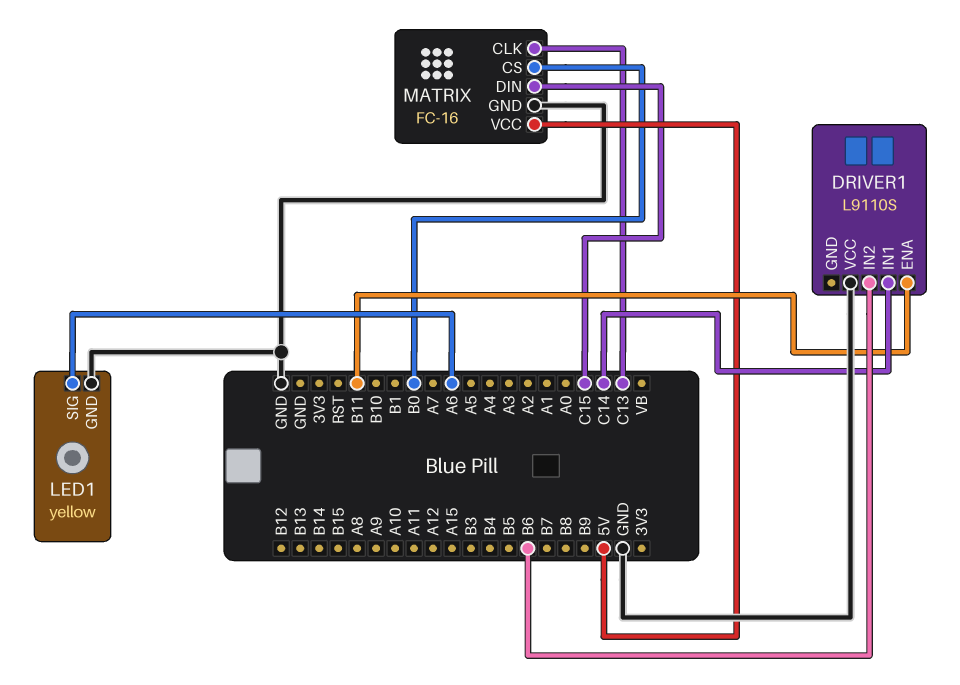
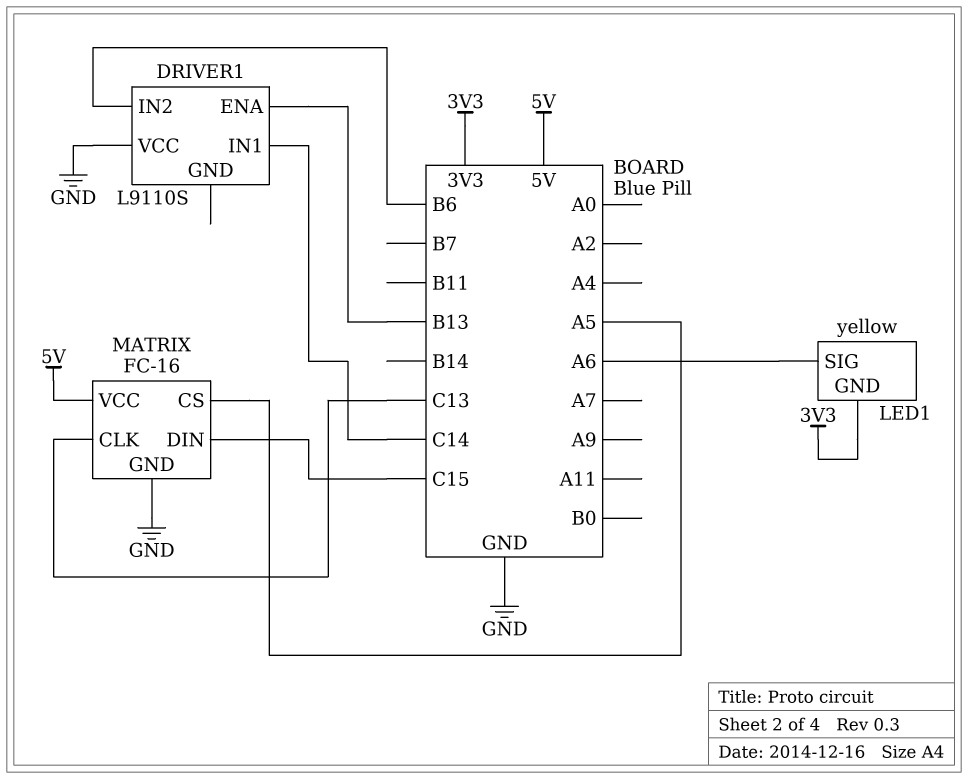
DRIVER1 pin ENA: B11 -> B13
LED1 pin GND: GND -> 3V3
MATRIX pin CS: B0 -> A5

